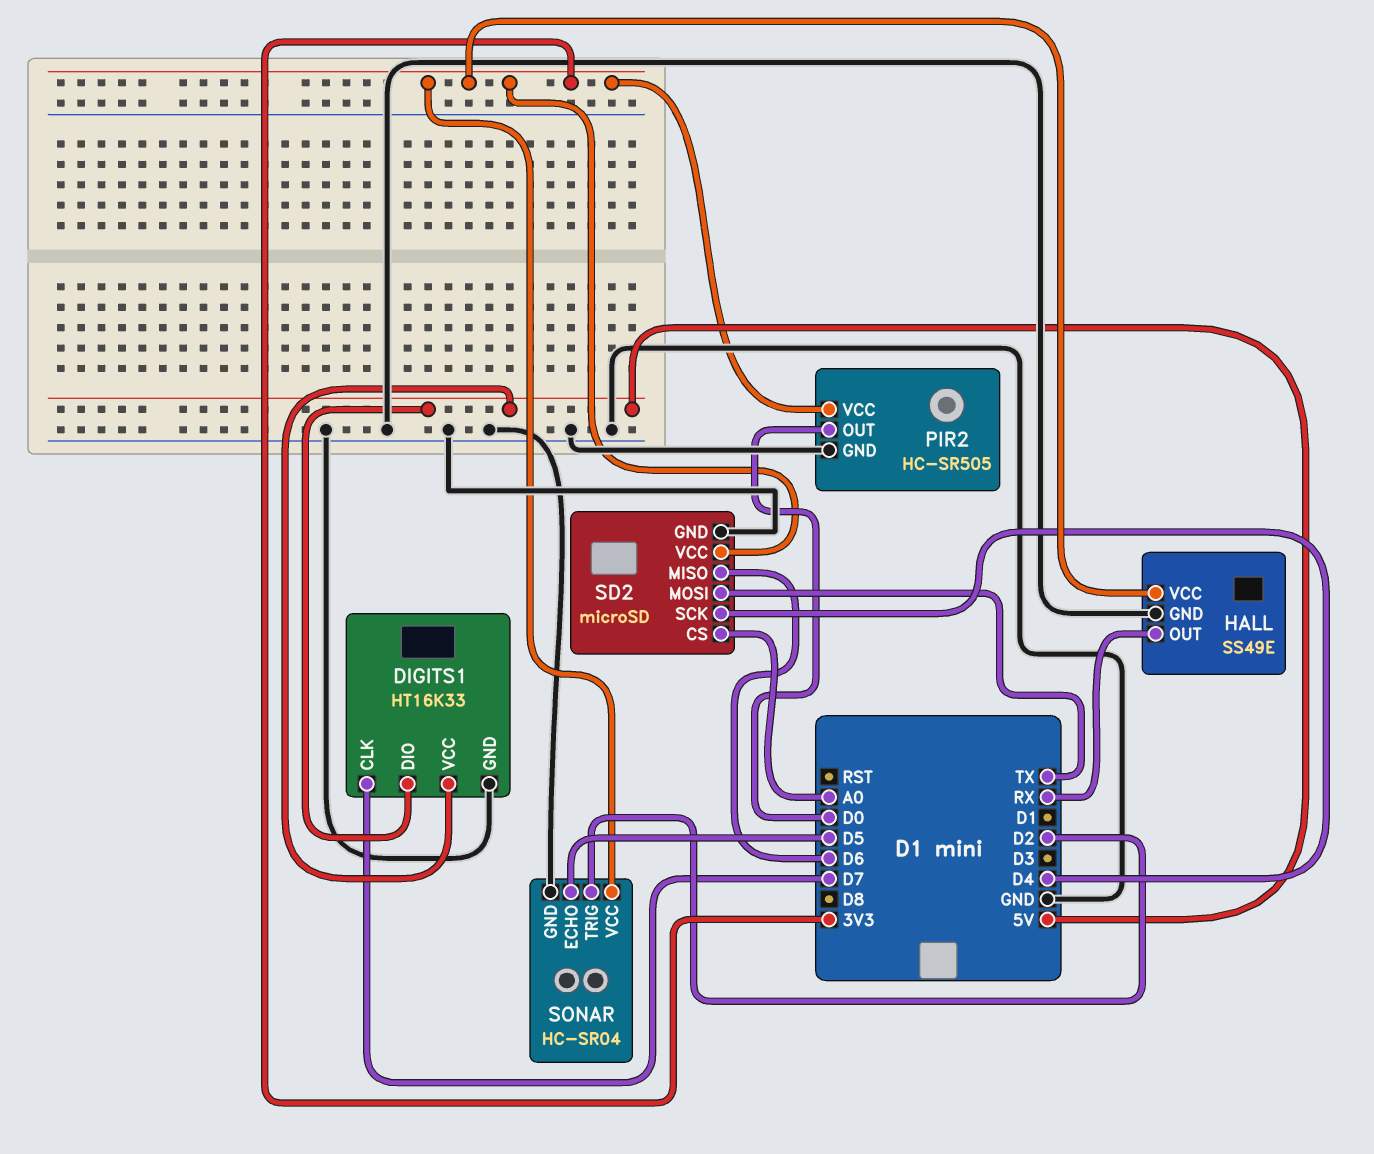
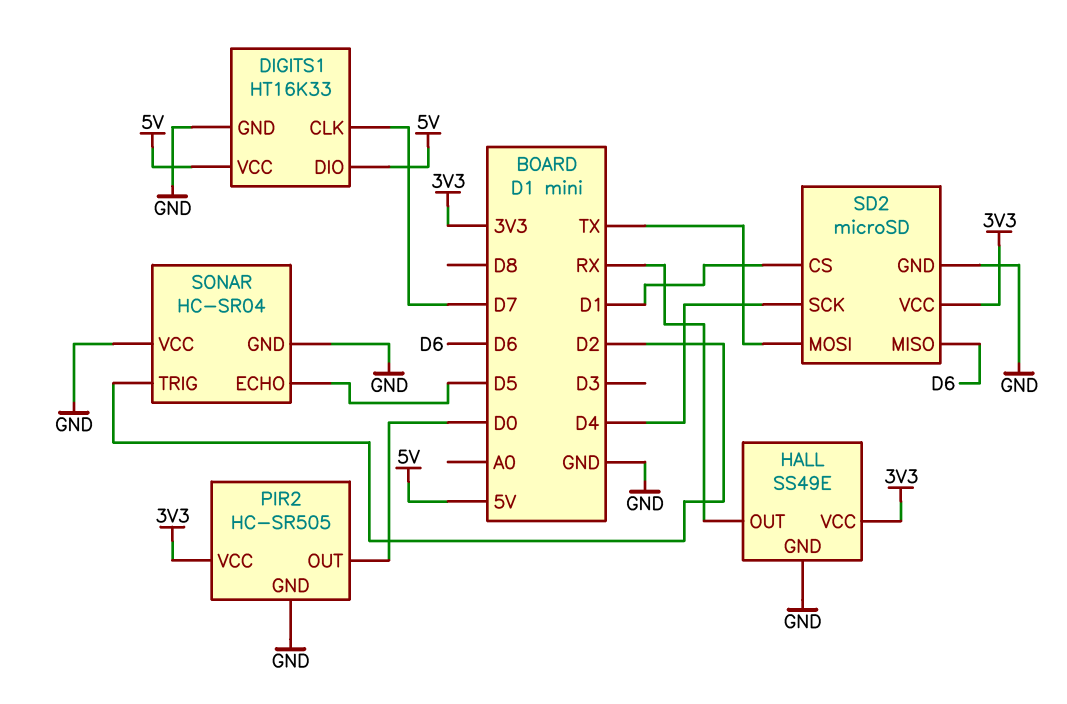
SD2 pin CS: A0 -> D1
SONAR pin VCC: 3V3 -> GND

